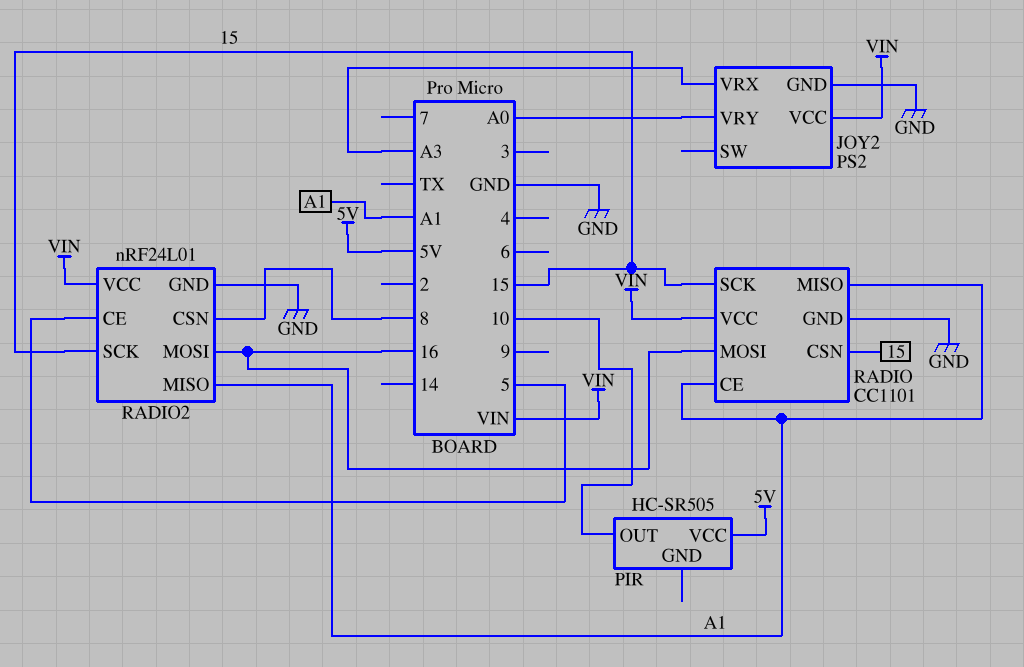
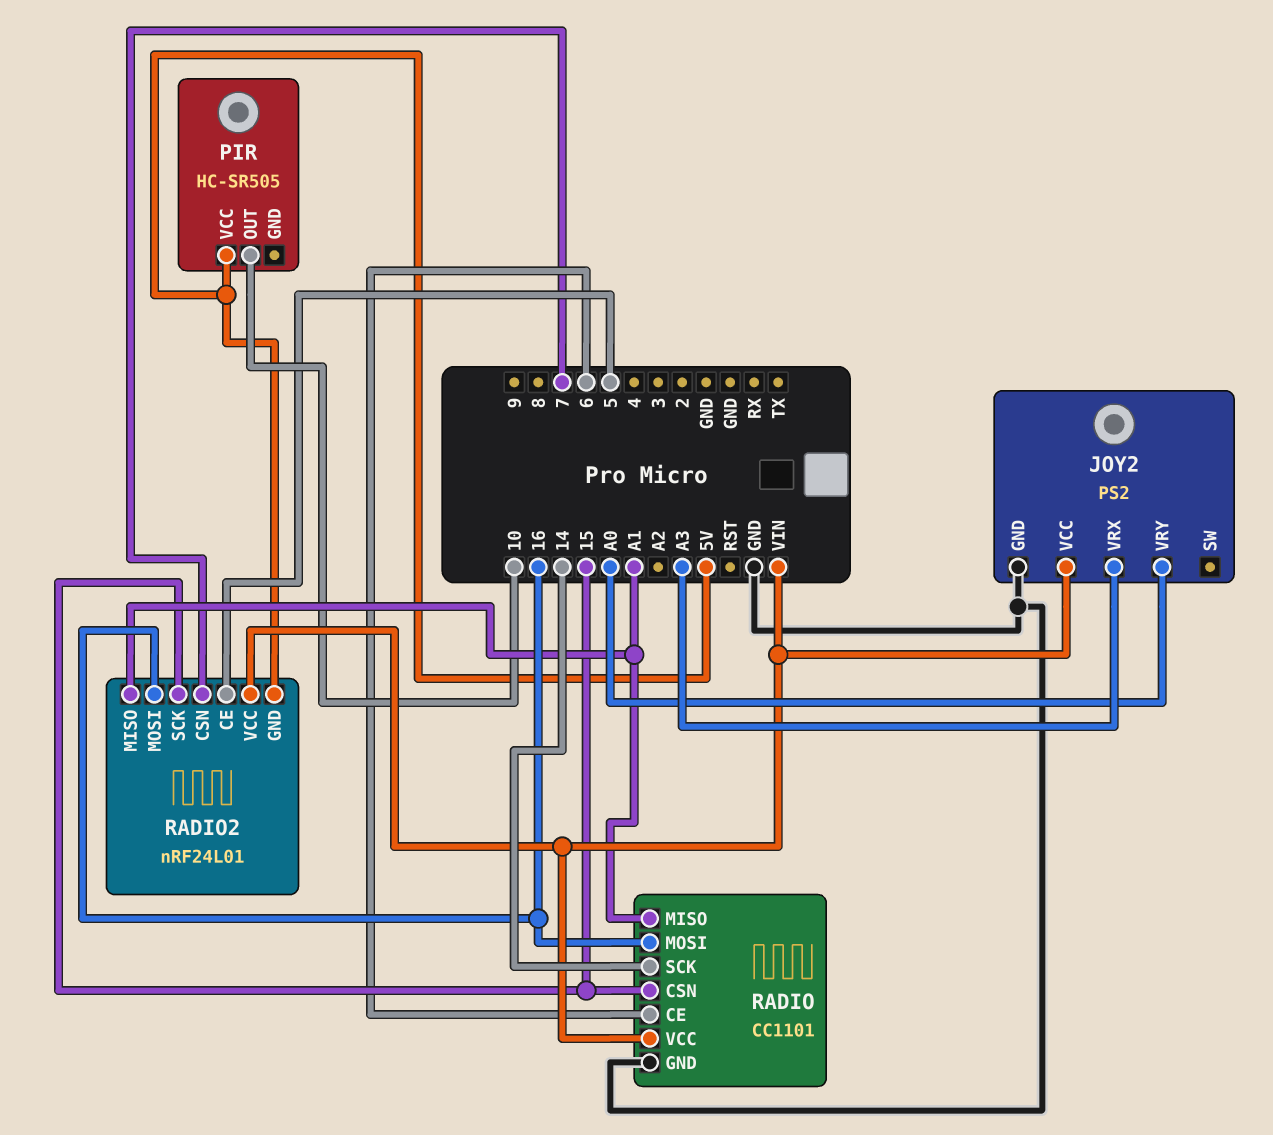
RADIO pin CE: A1 -> 6
RADIO pin SCK: 15 -> 14
RADIO2 pin CSN: 8 -> 7
RADIO2 pin GND: GND -> 5V

